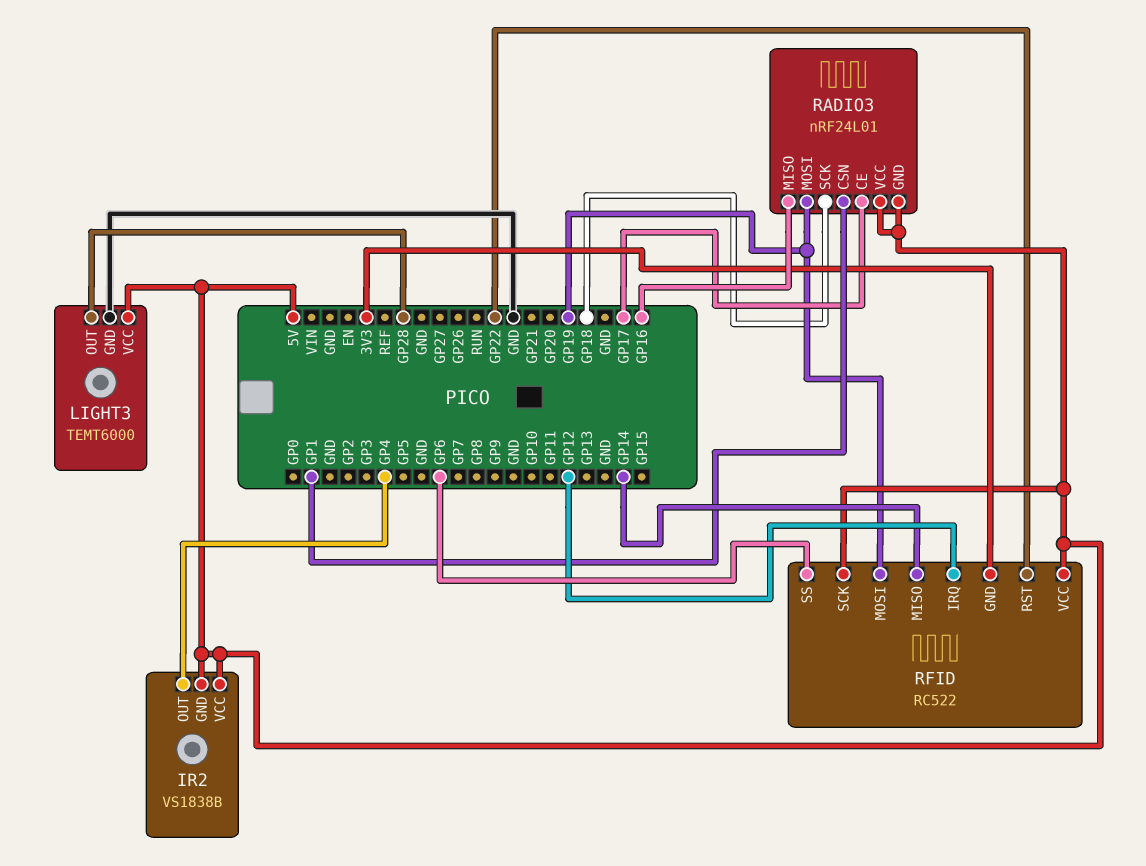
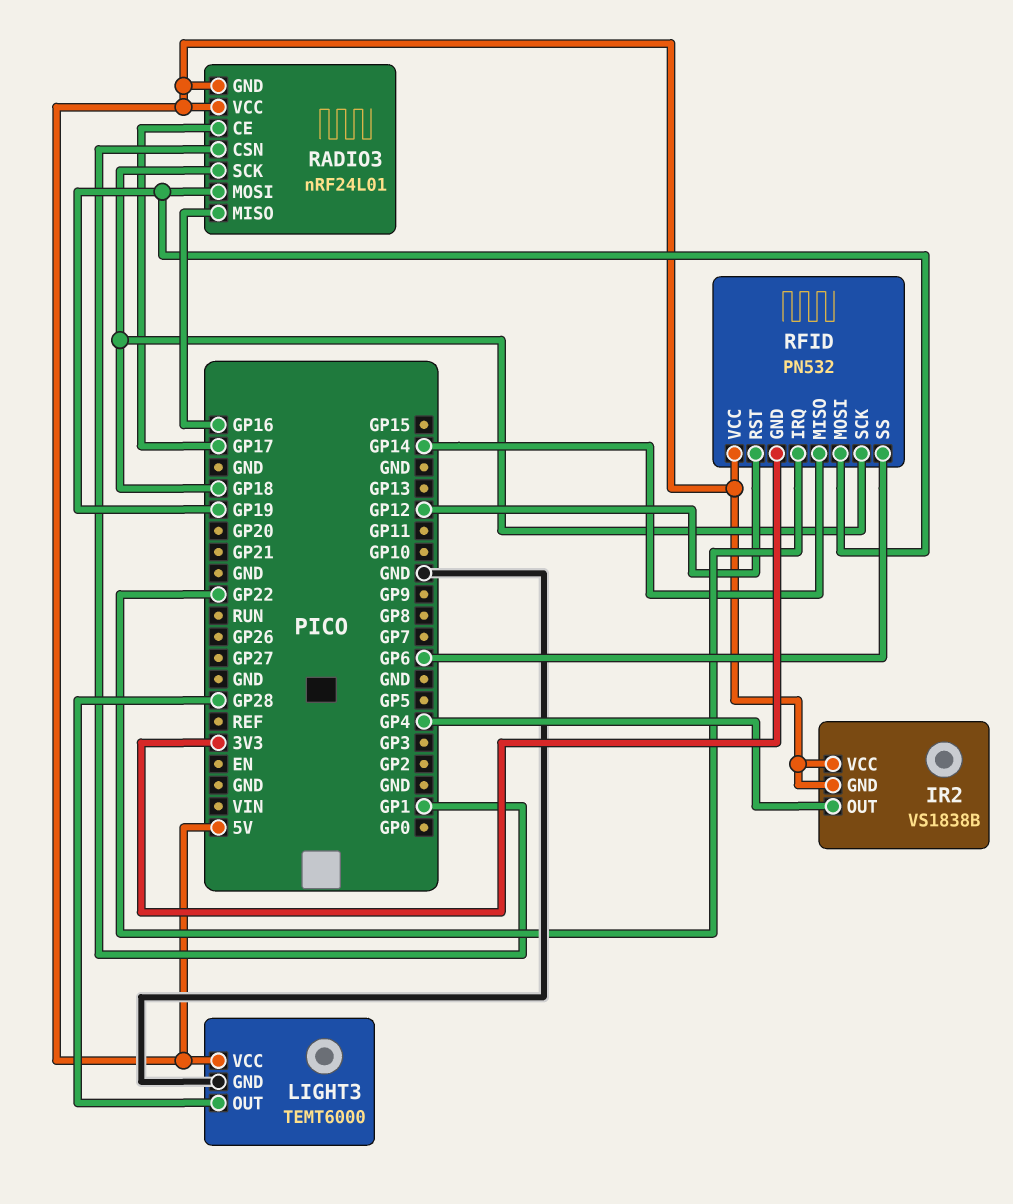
RFID: RC522 -> PN532
RFID pin IRQ: GP12 -> GP22
RFID pin RST: GP22 -> GP12
RFID pin SCK: 5V -> GP18

